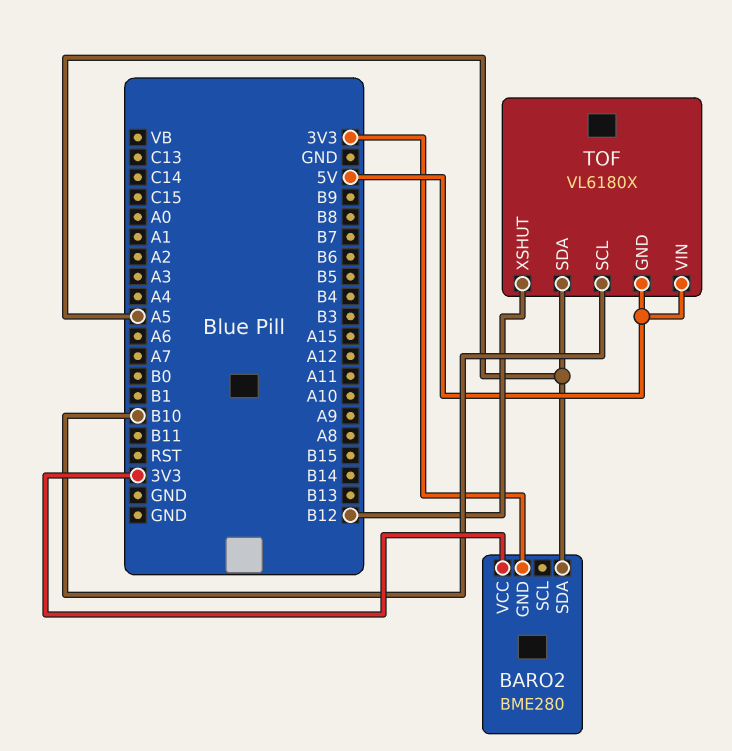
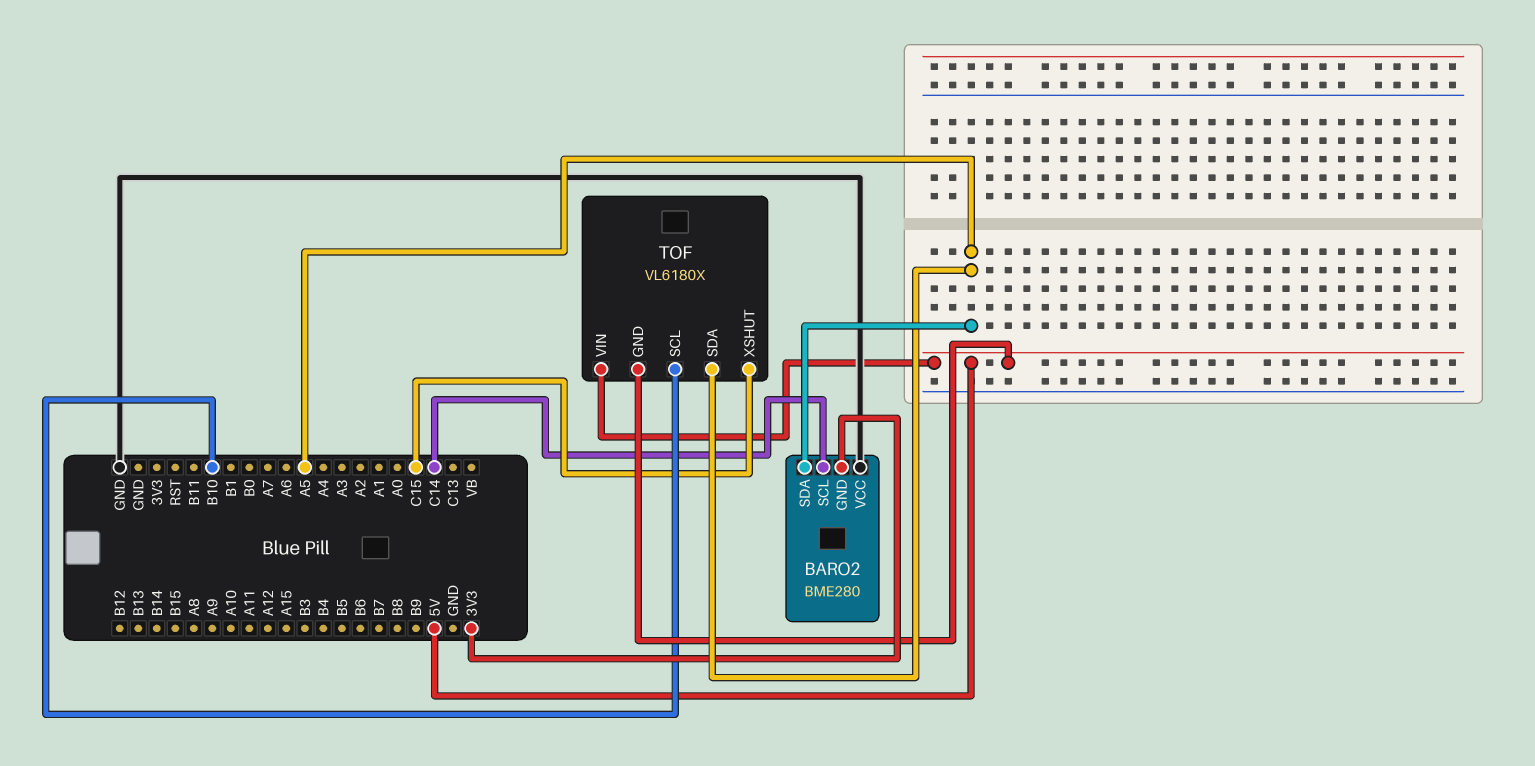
BARO2 pin SCL: none -> C14
BARO2 pin VCC: 3V3 -> GND
TOF pin XSHUT: B12 -> C15

